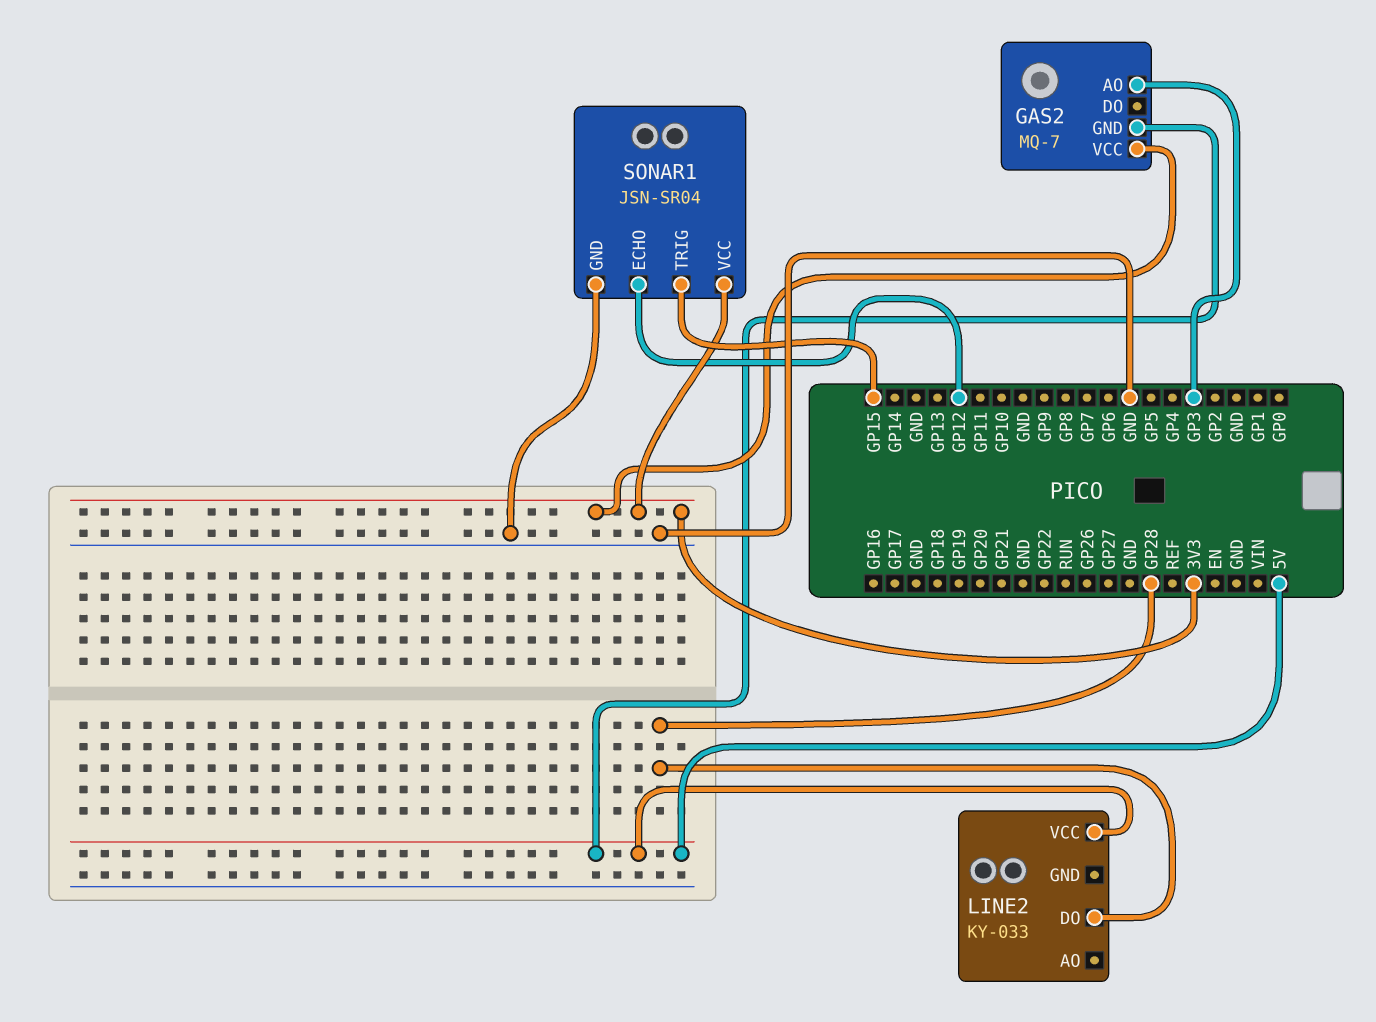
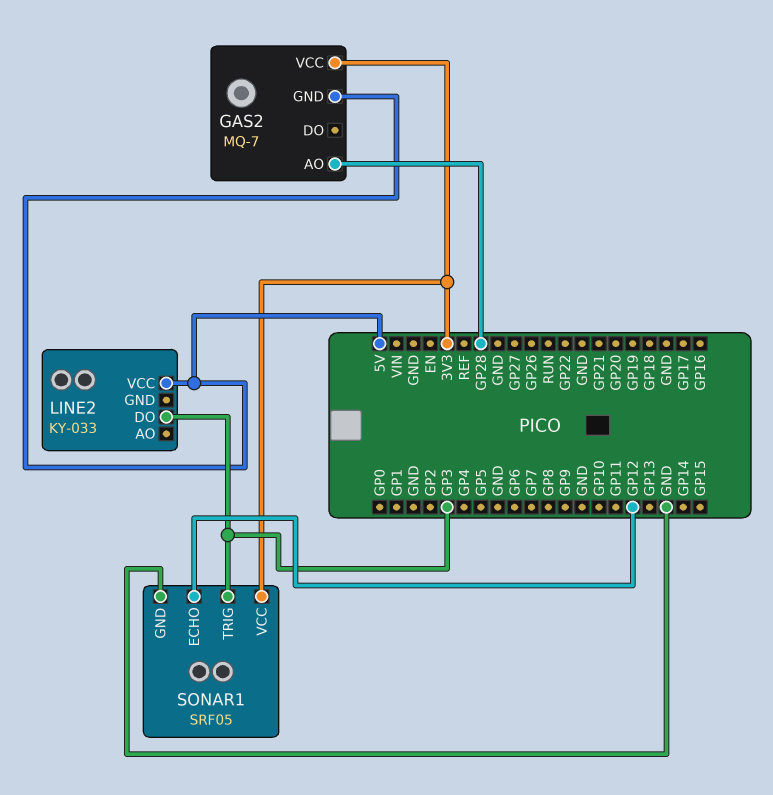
GAS2 pin AO: GP3 -> GP28
LINE2 pin DO: GP28 -> GP3
SONAR1: JSN-SR04 -> SRF05
SONAR1 pin TRIG: GP15 -> GP3

